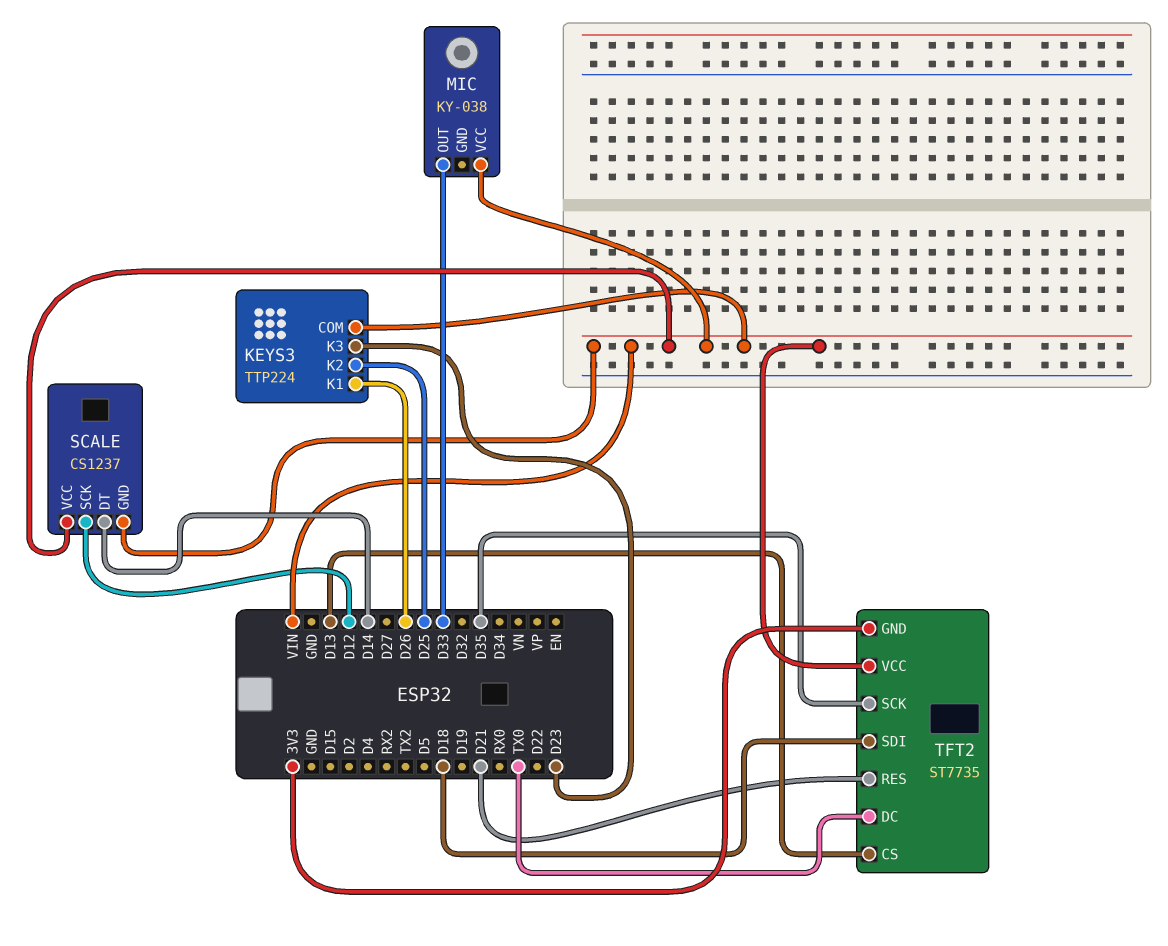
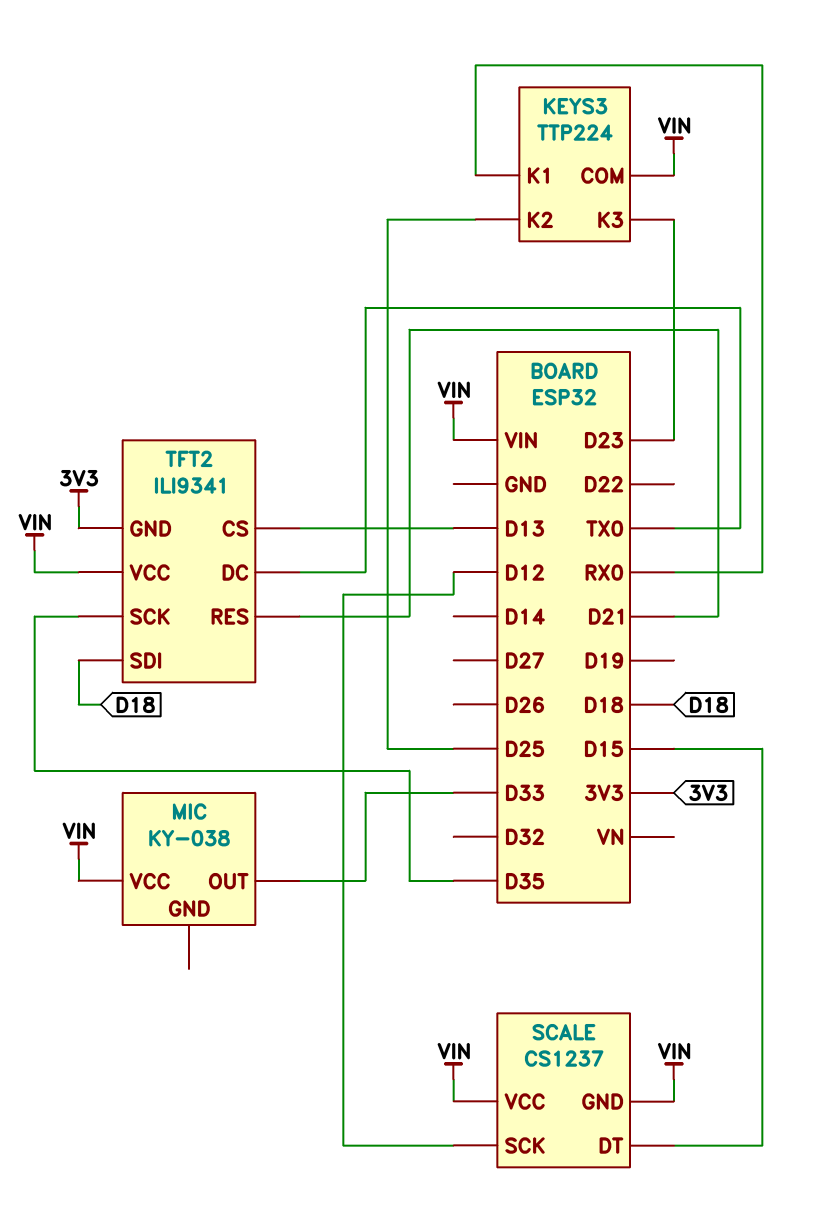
KEYS3 pin K1: D26 -> RX0
SCALE pin DT: D14 -> D15
TFT2: ST7735 -> ILI9341

